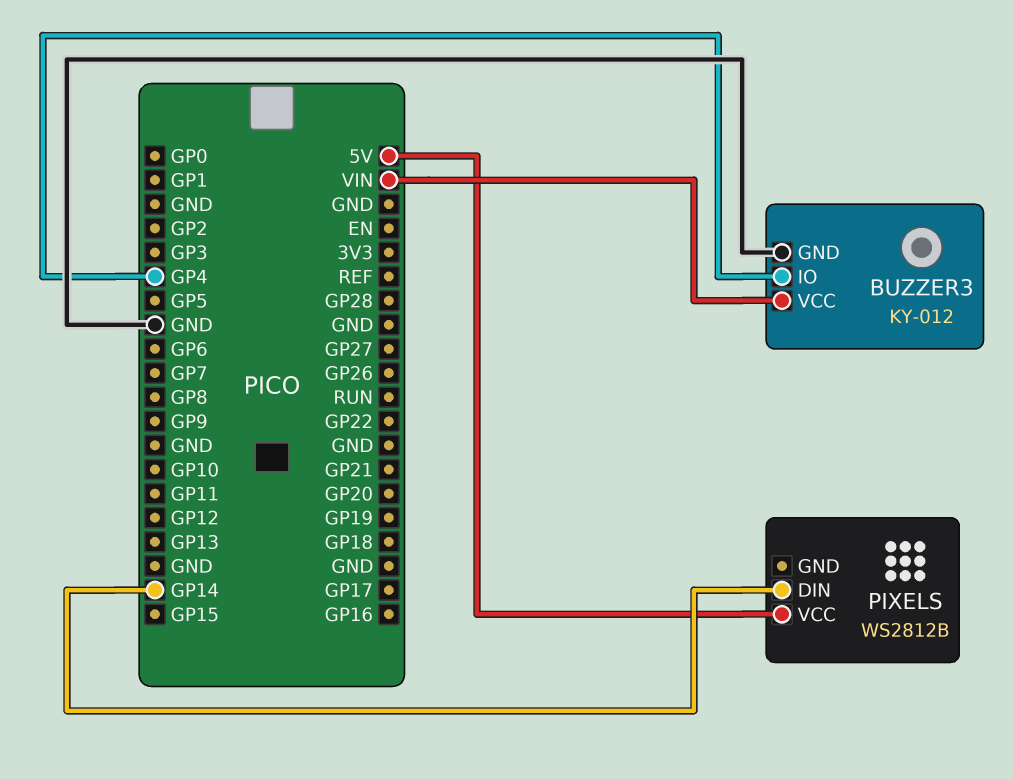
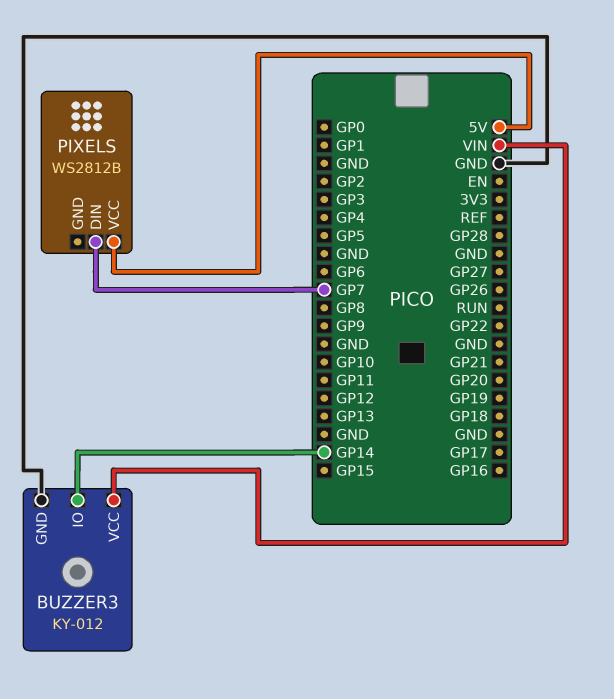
BUZZER3 pin IO: GP4 -> GP14
PIXELS pin DIN: GP14 -> GP7

